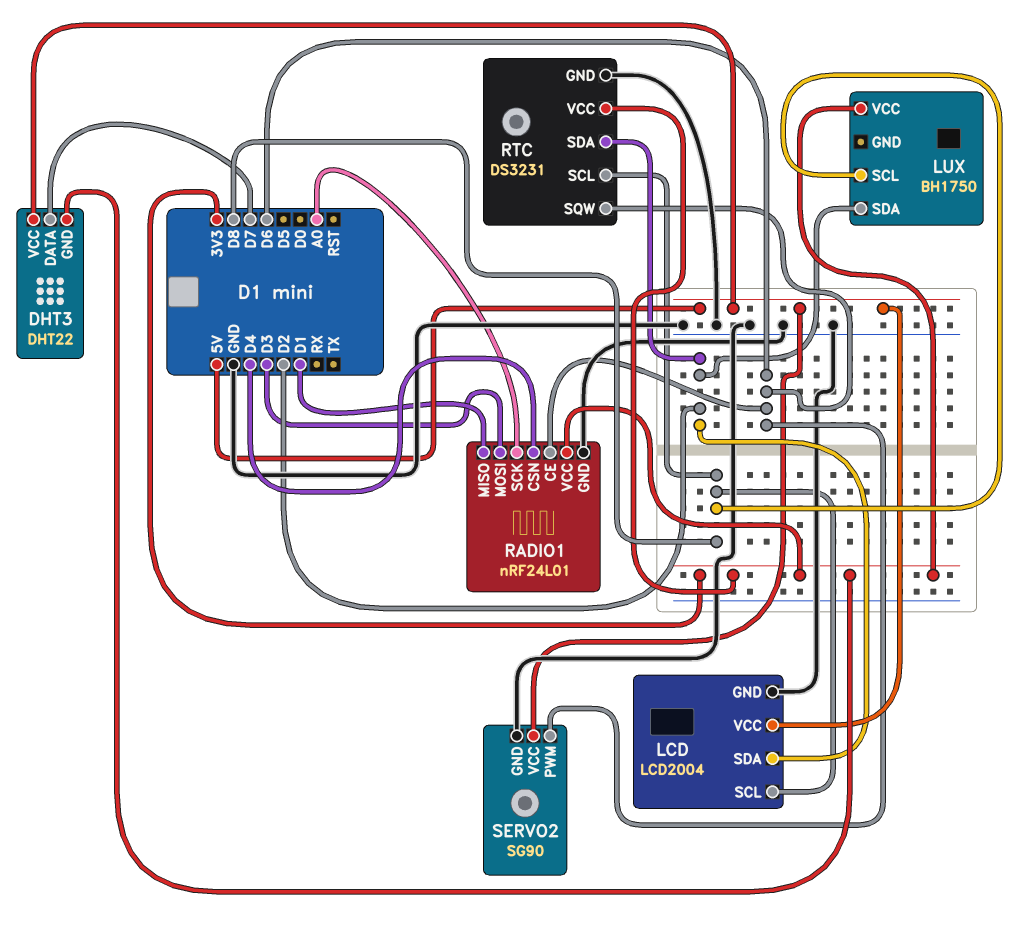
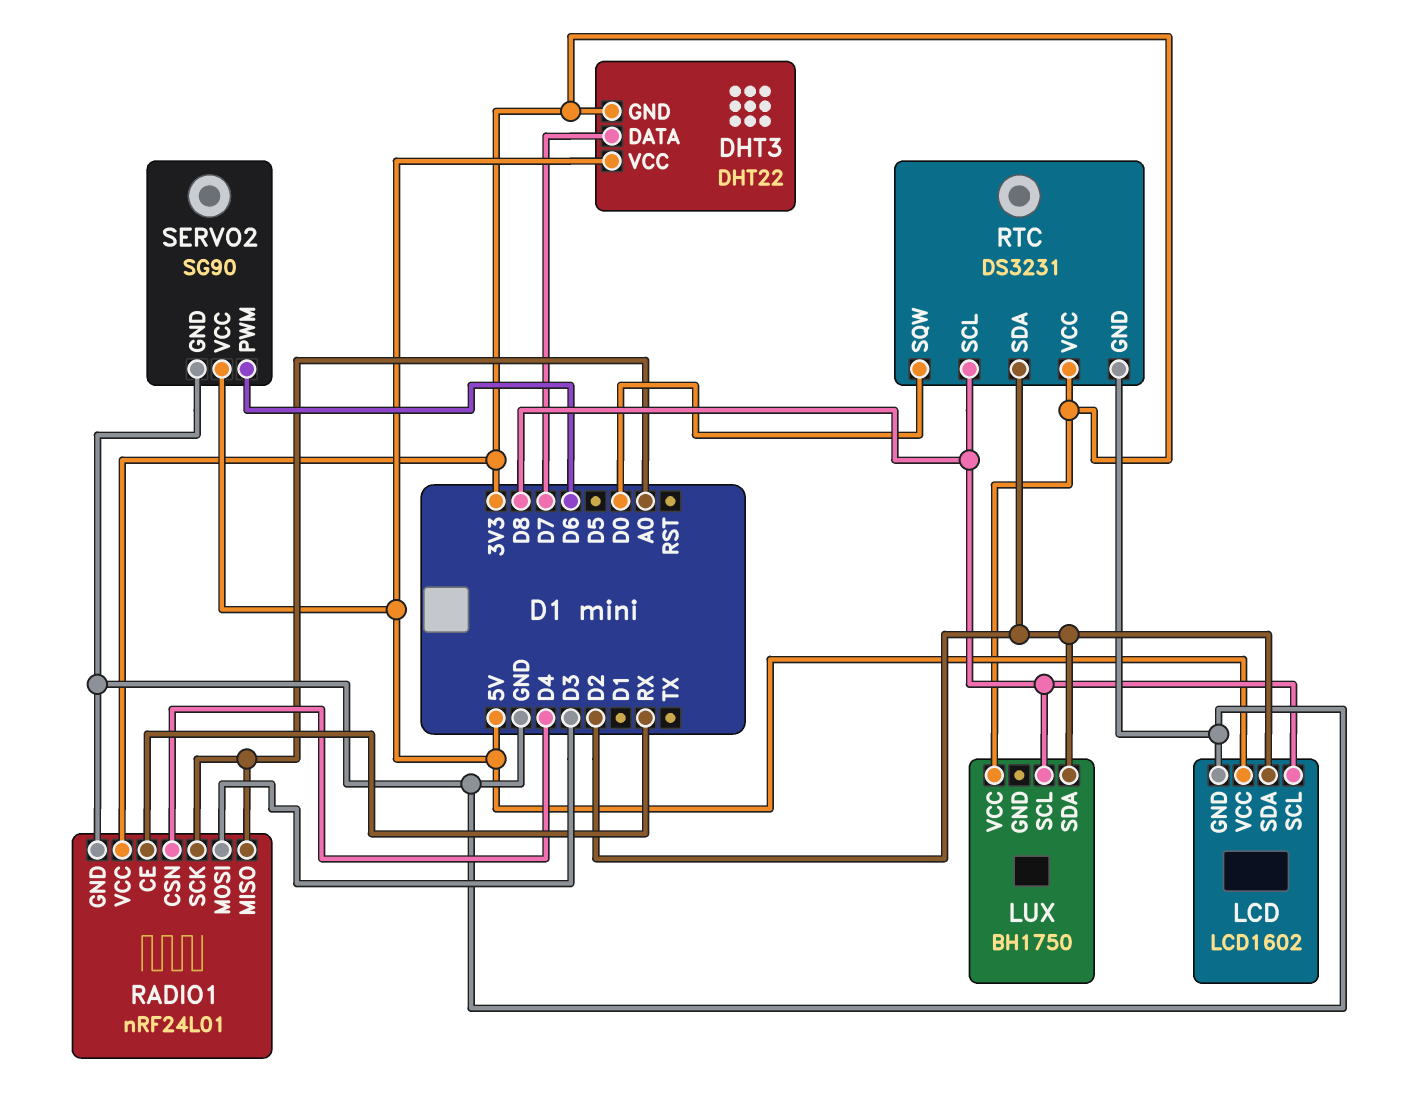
LCD: LCD2004 -> LCD1602
RADIO1 pin CE: D6 -> RX
RADIO1 pin MISO: D1 -> A0
RTC pin SQW: D6 -> D0

